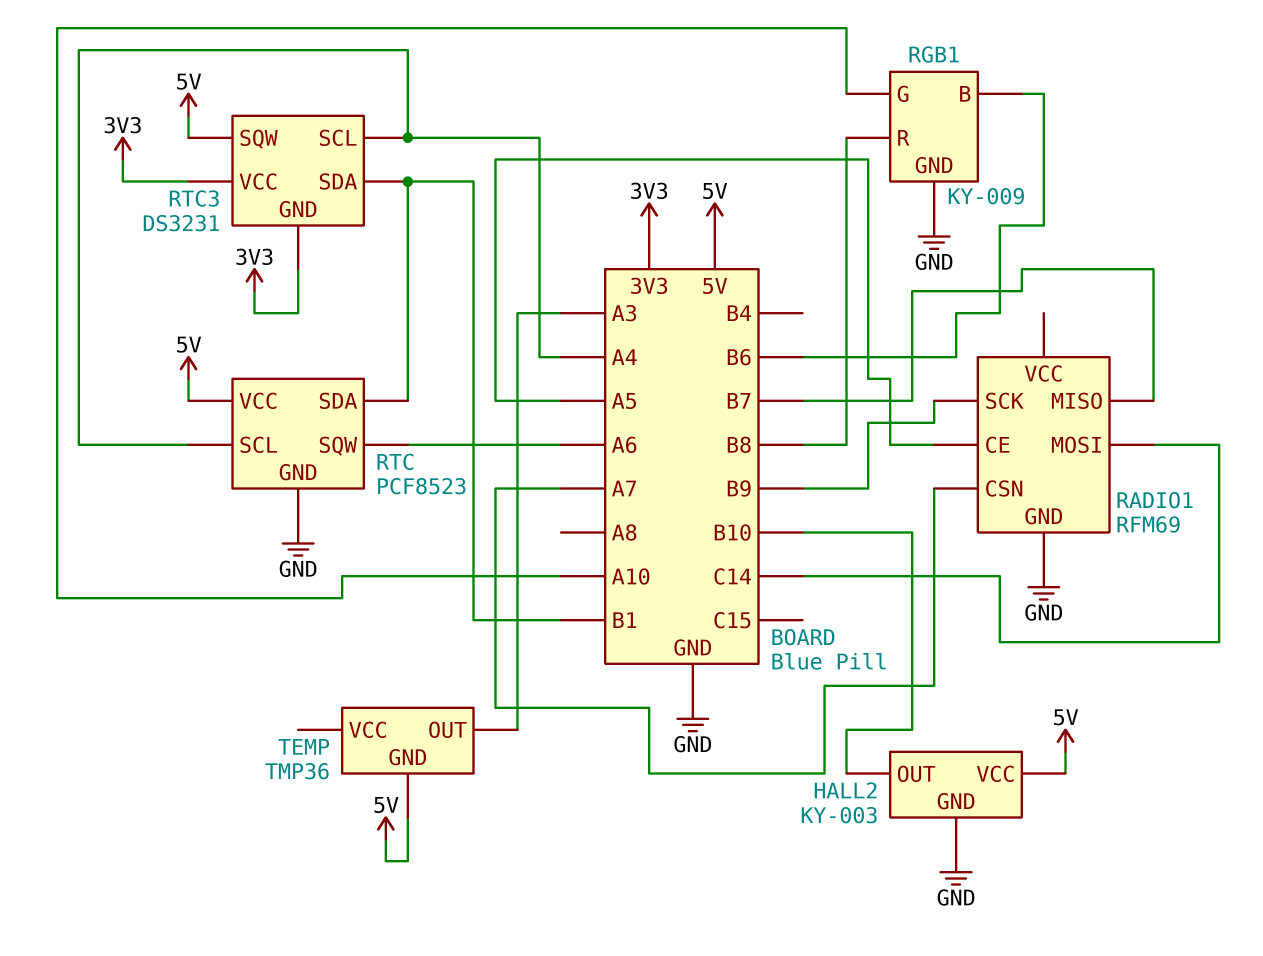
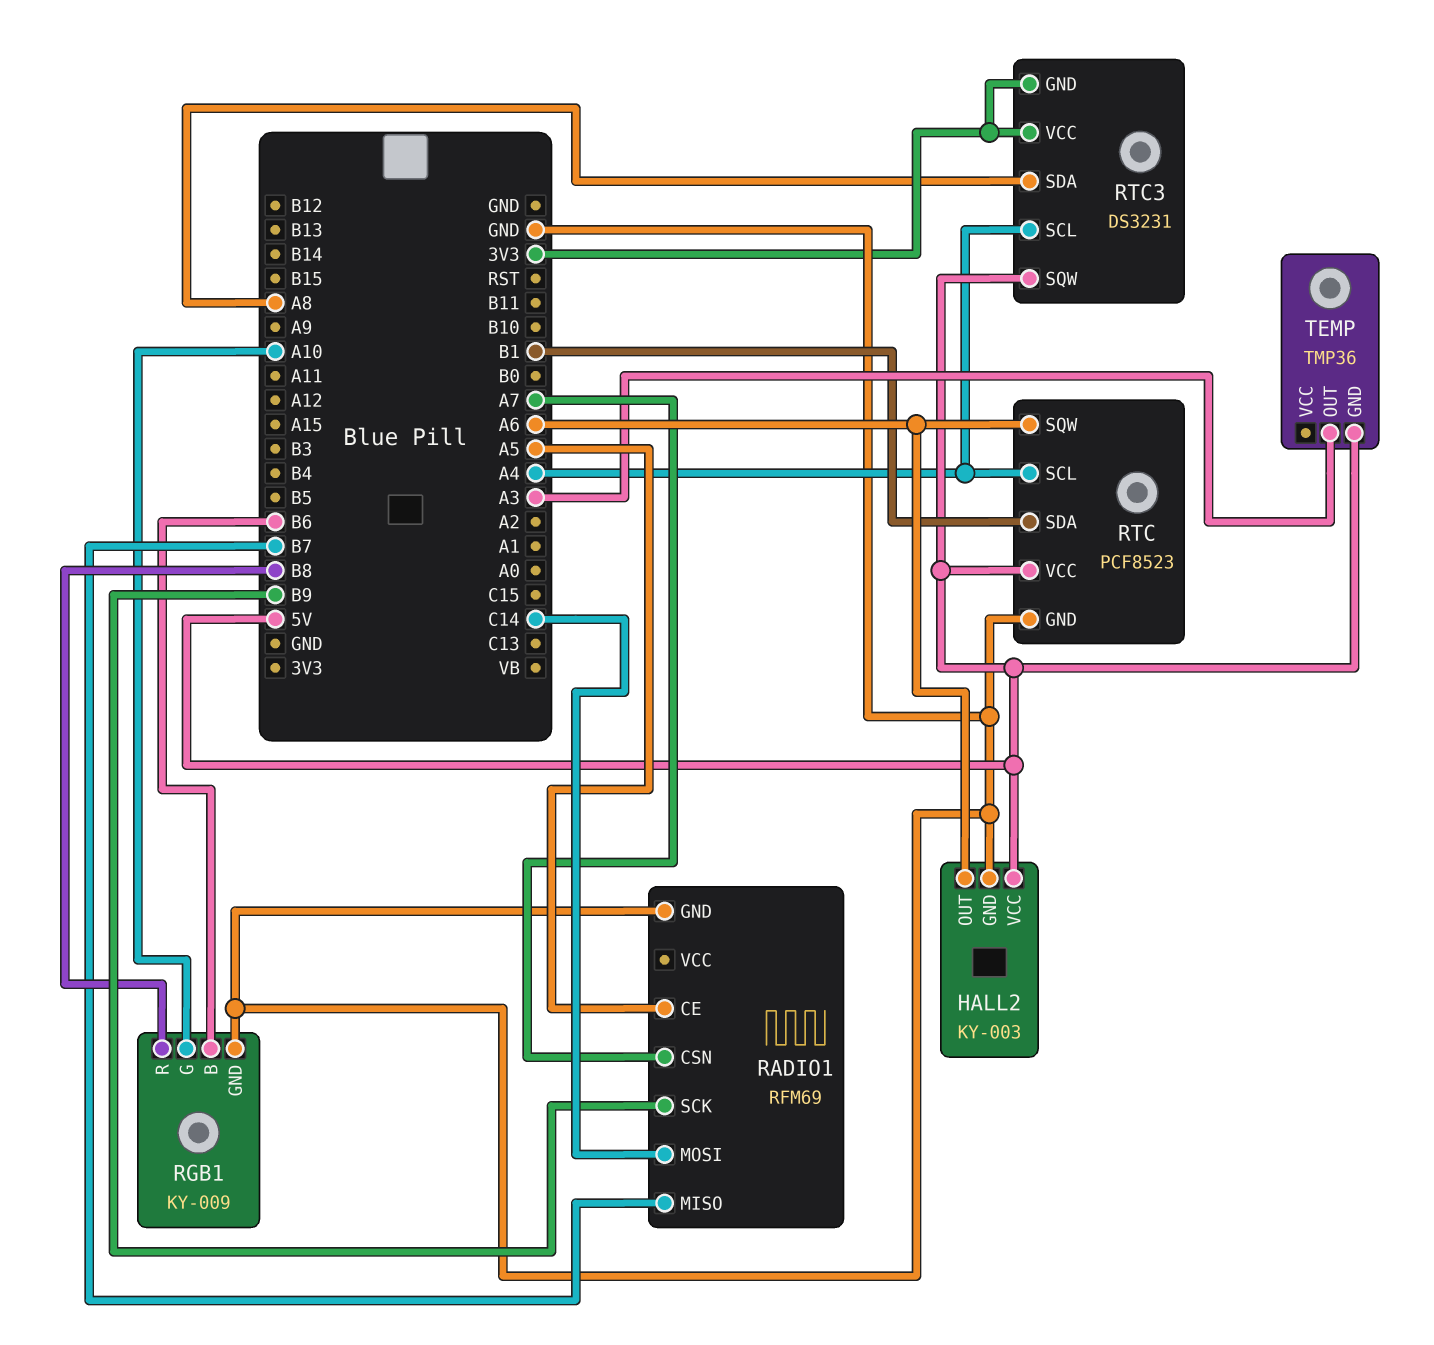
HALL2 pin OUT: B10 -> A6
RTC3 pin SDA: B1 -> A8

